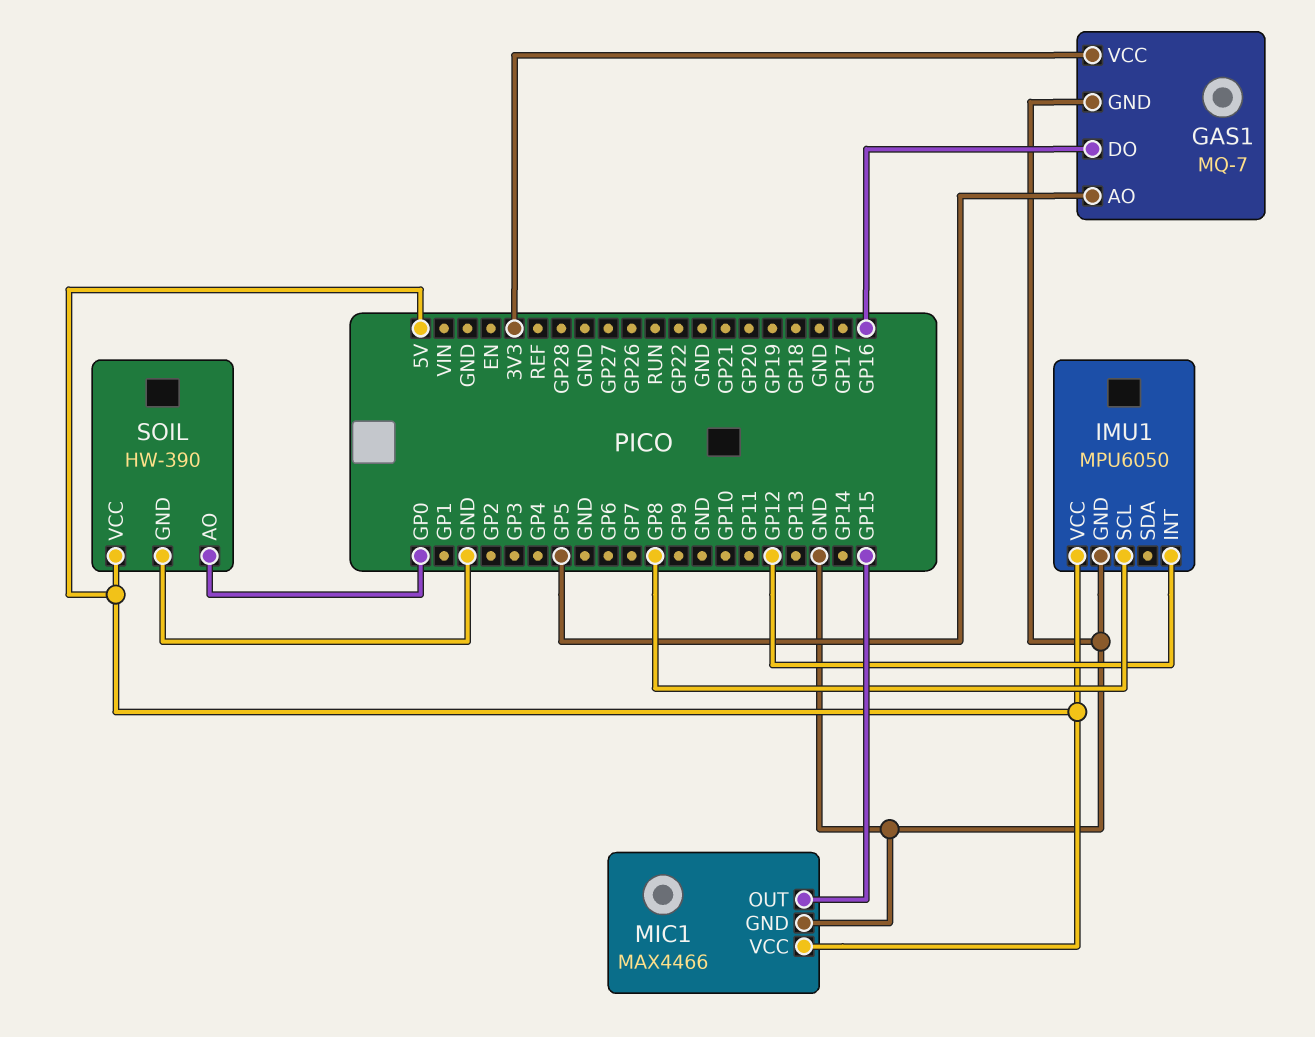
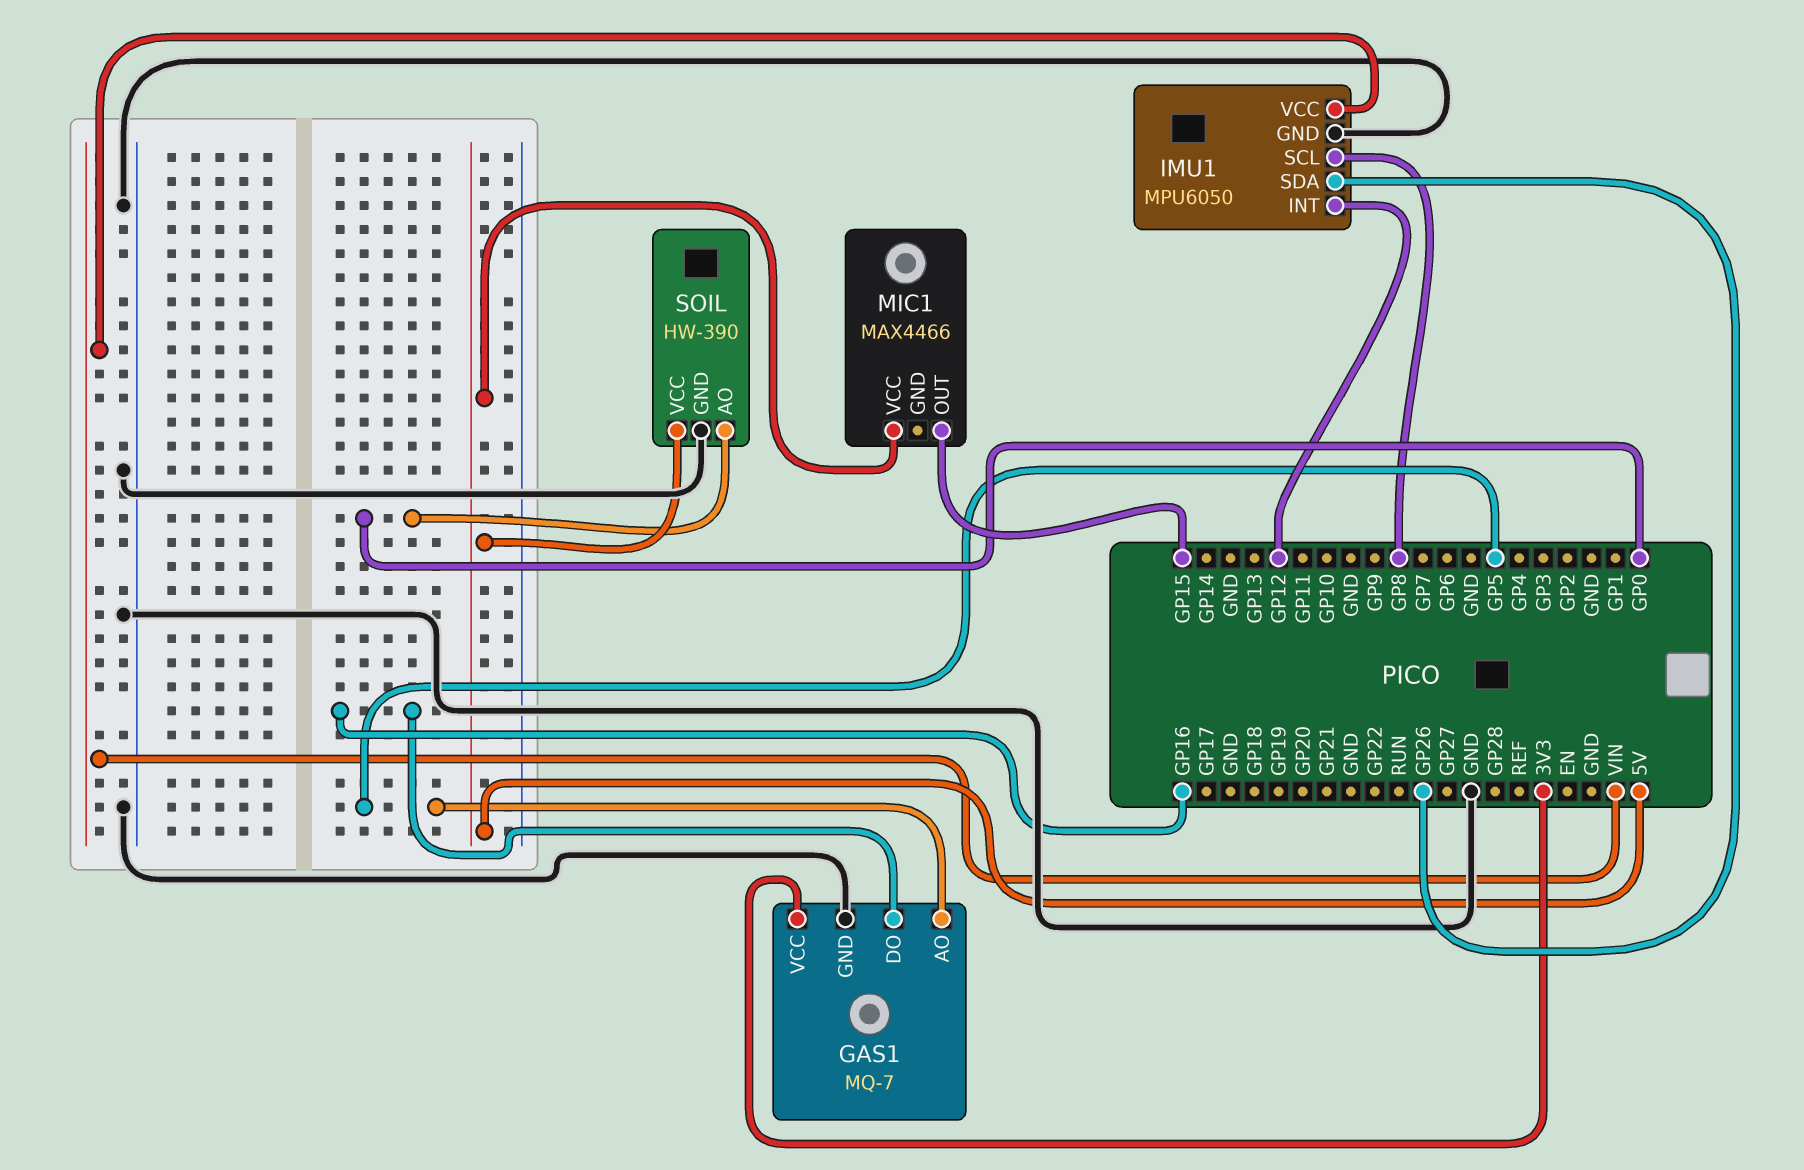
IMU1 pin SDA: none -> GP26
IMU1 pin VCC: 5V -> VIN
MIC1 pin GND: GND -> none

